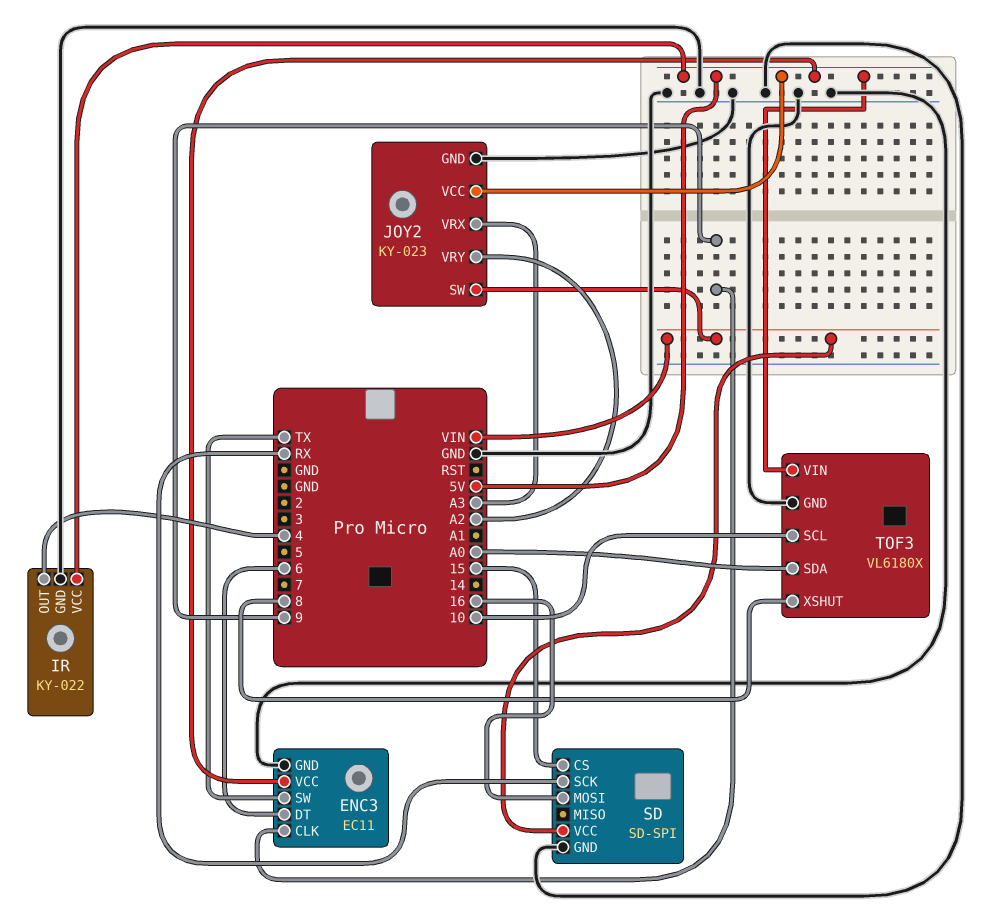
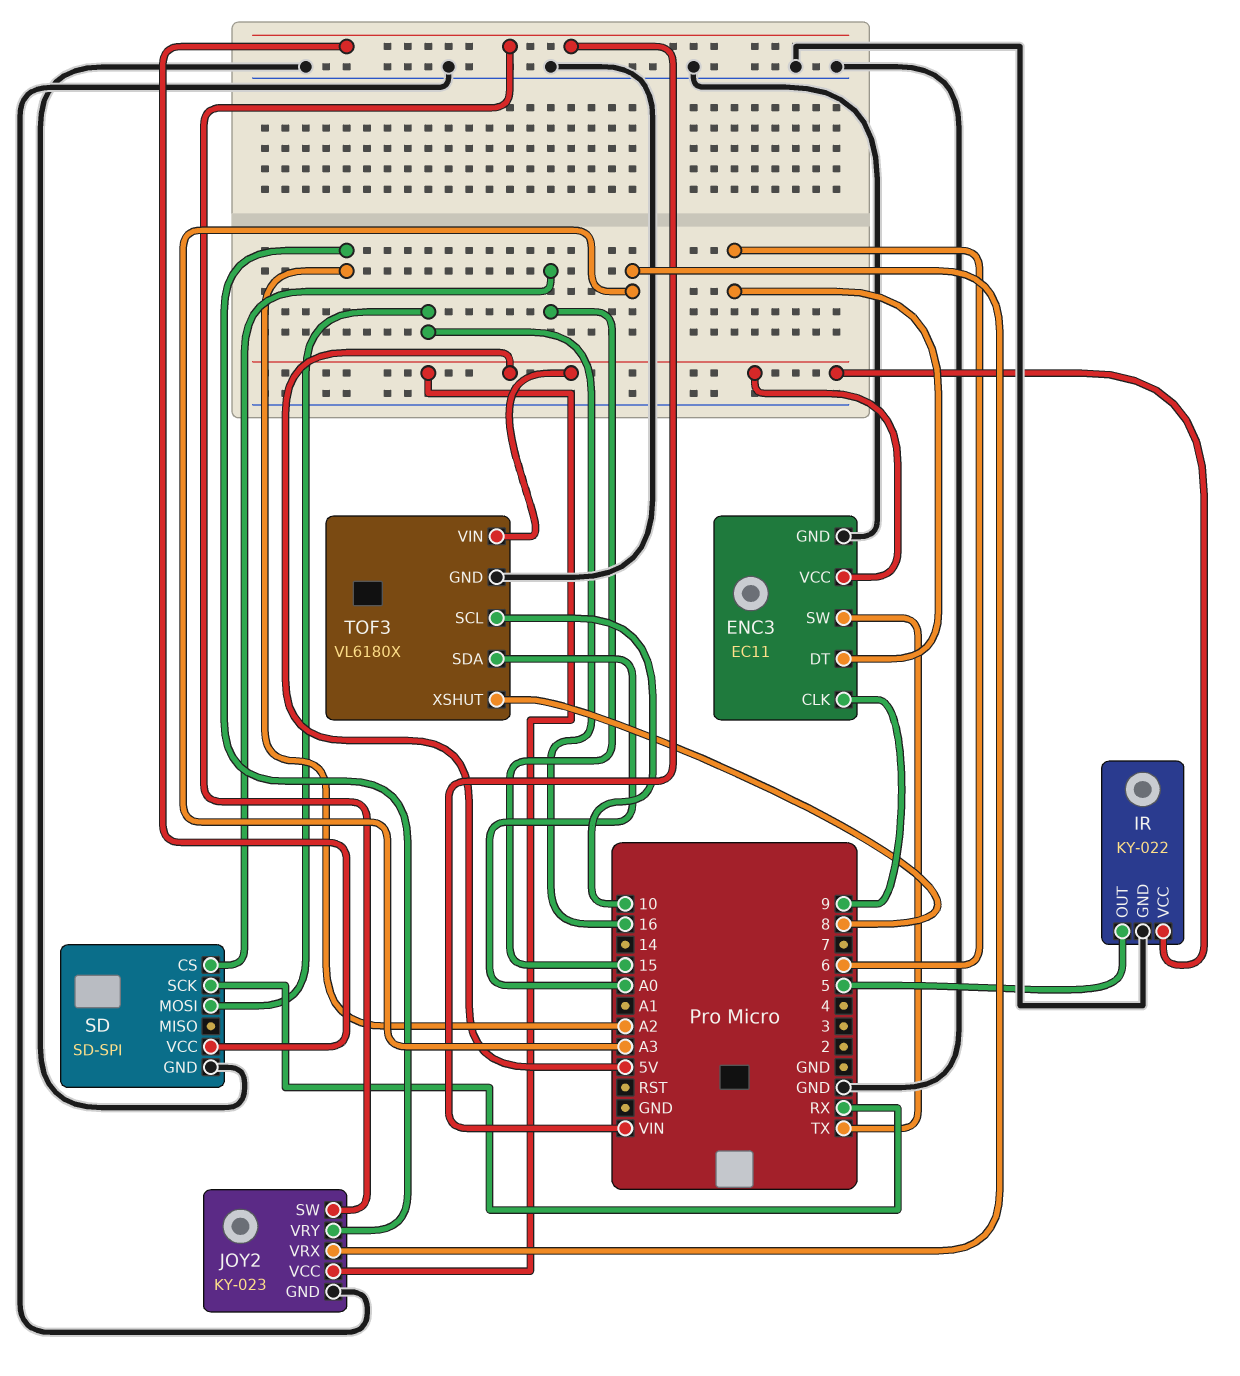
IR pin OUT: 4 -> 5

